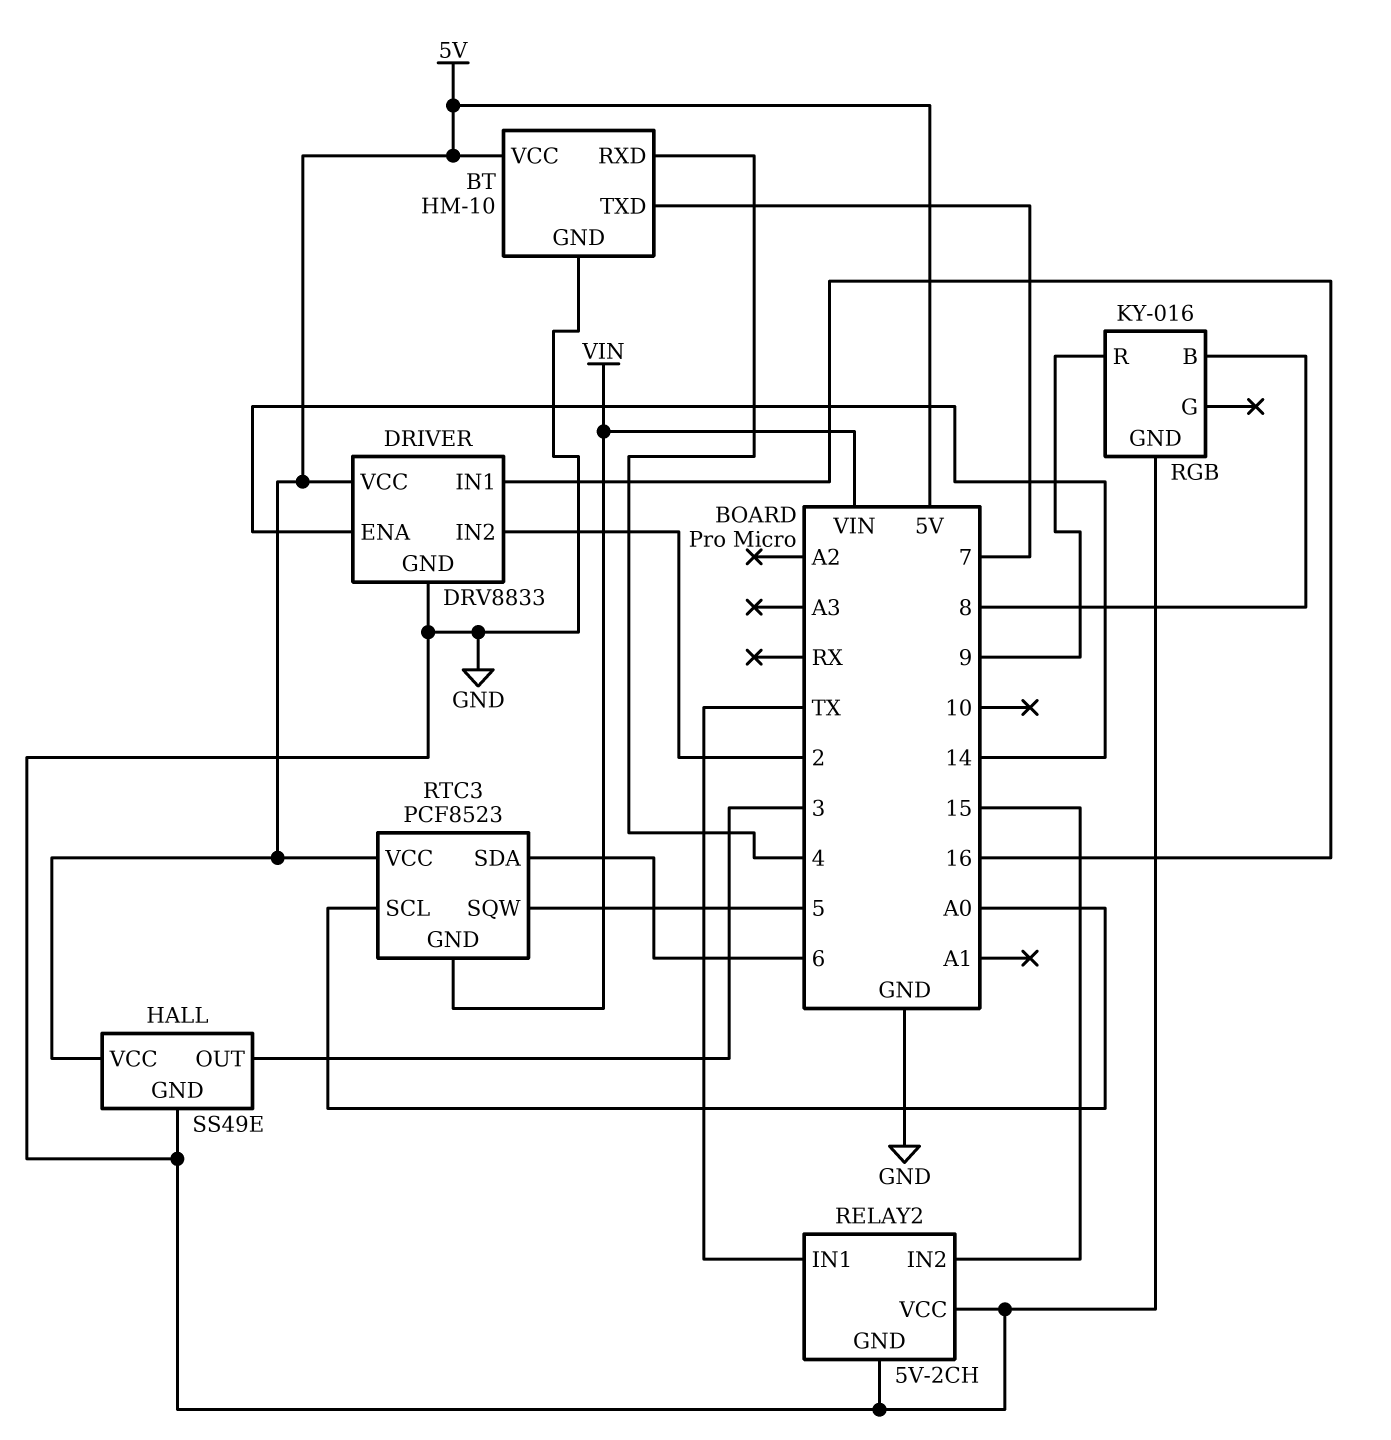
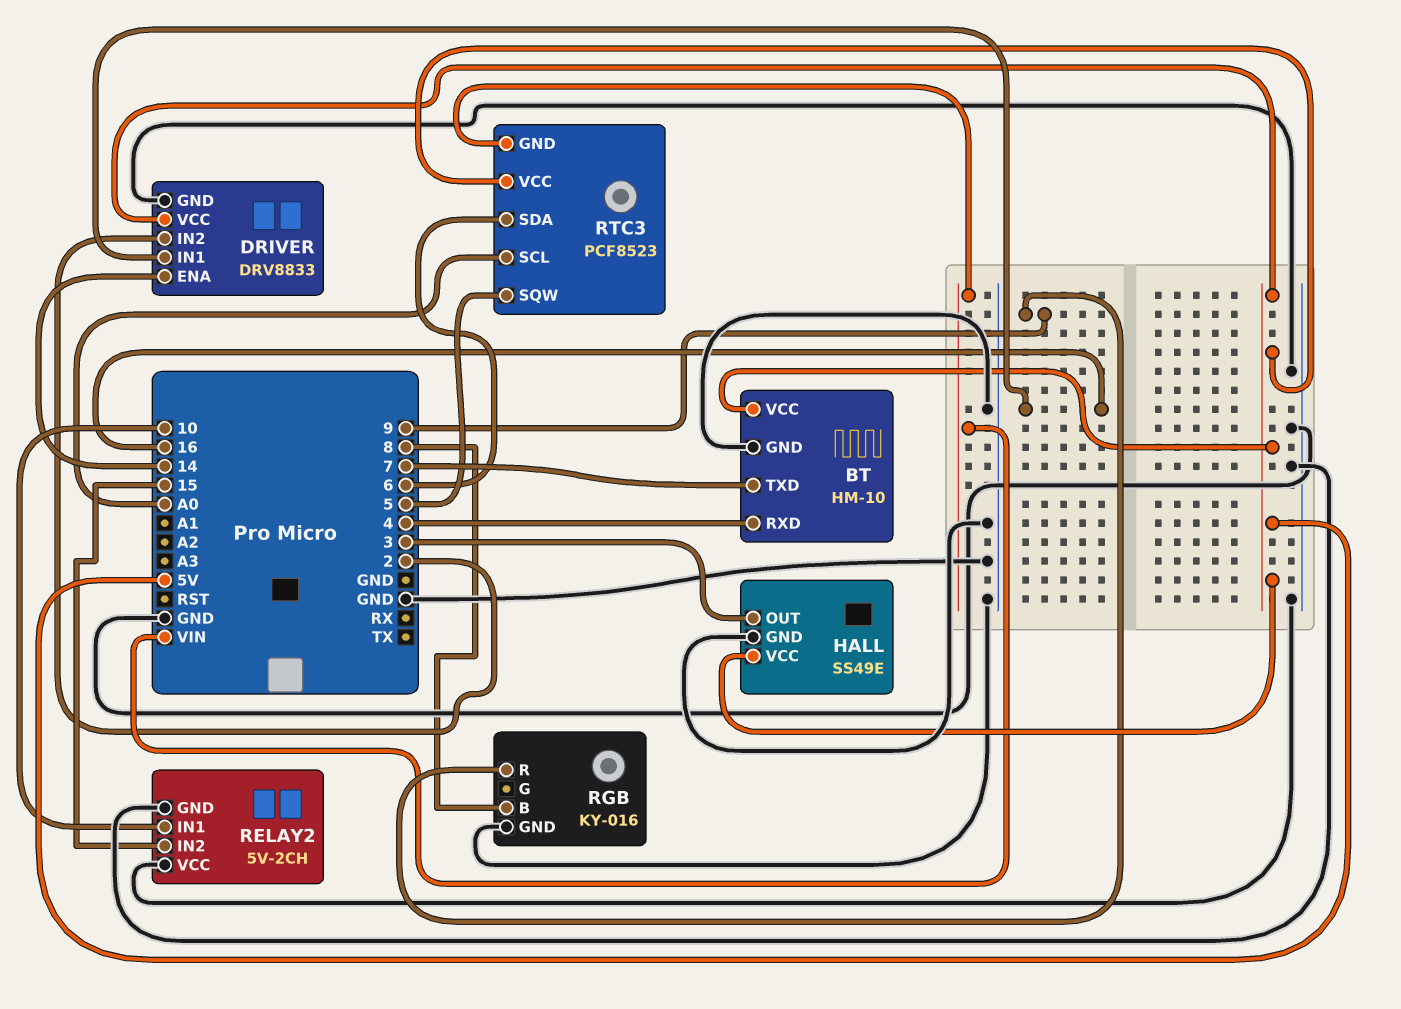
RELAY2 pin IN1: TX -> 10

